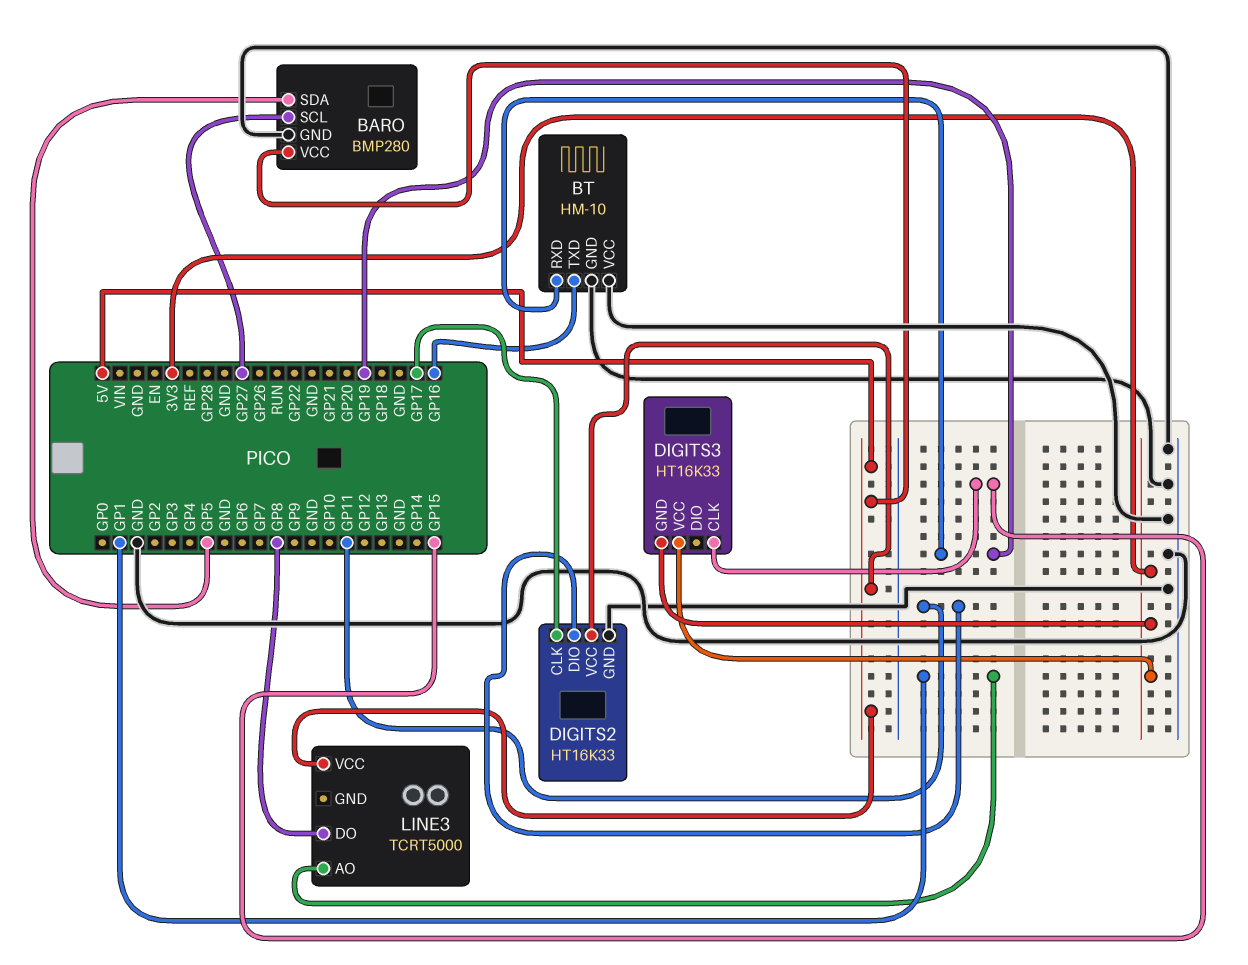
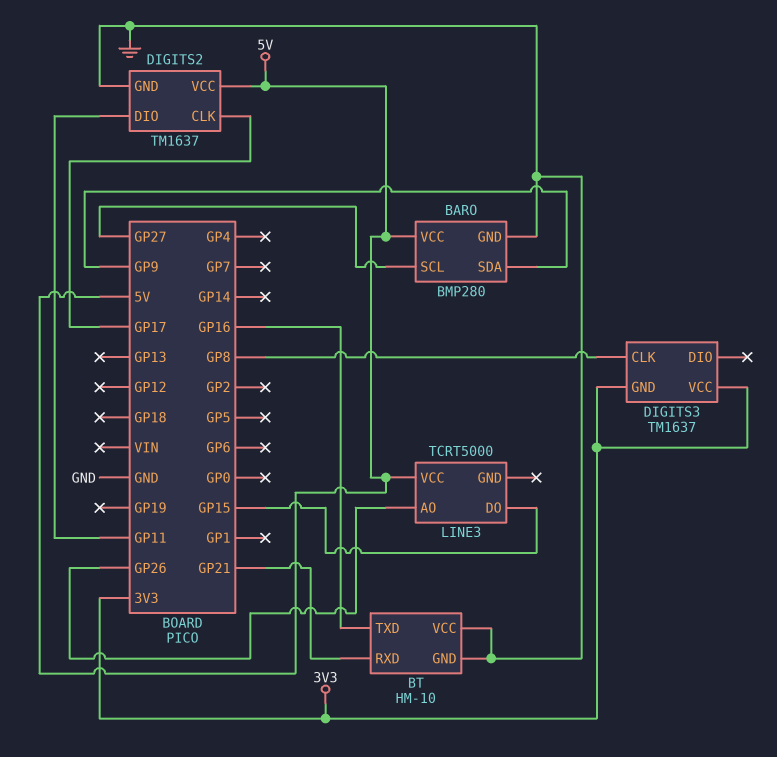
BARO pin SDA: GP5 -> GP9
BT pin RXD: GP19 -> GP21
DIGITS2: HT16K33 -> TM1637
DIGITS3: HT16K33 -> TM1637
DIGITS3 pin CLK: GP15 -> GP8
LINE3 pin AO: GP1 -> GP26
LINE3 pin DO: GP8 -> GP15

